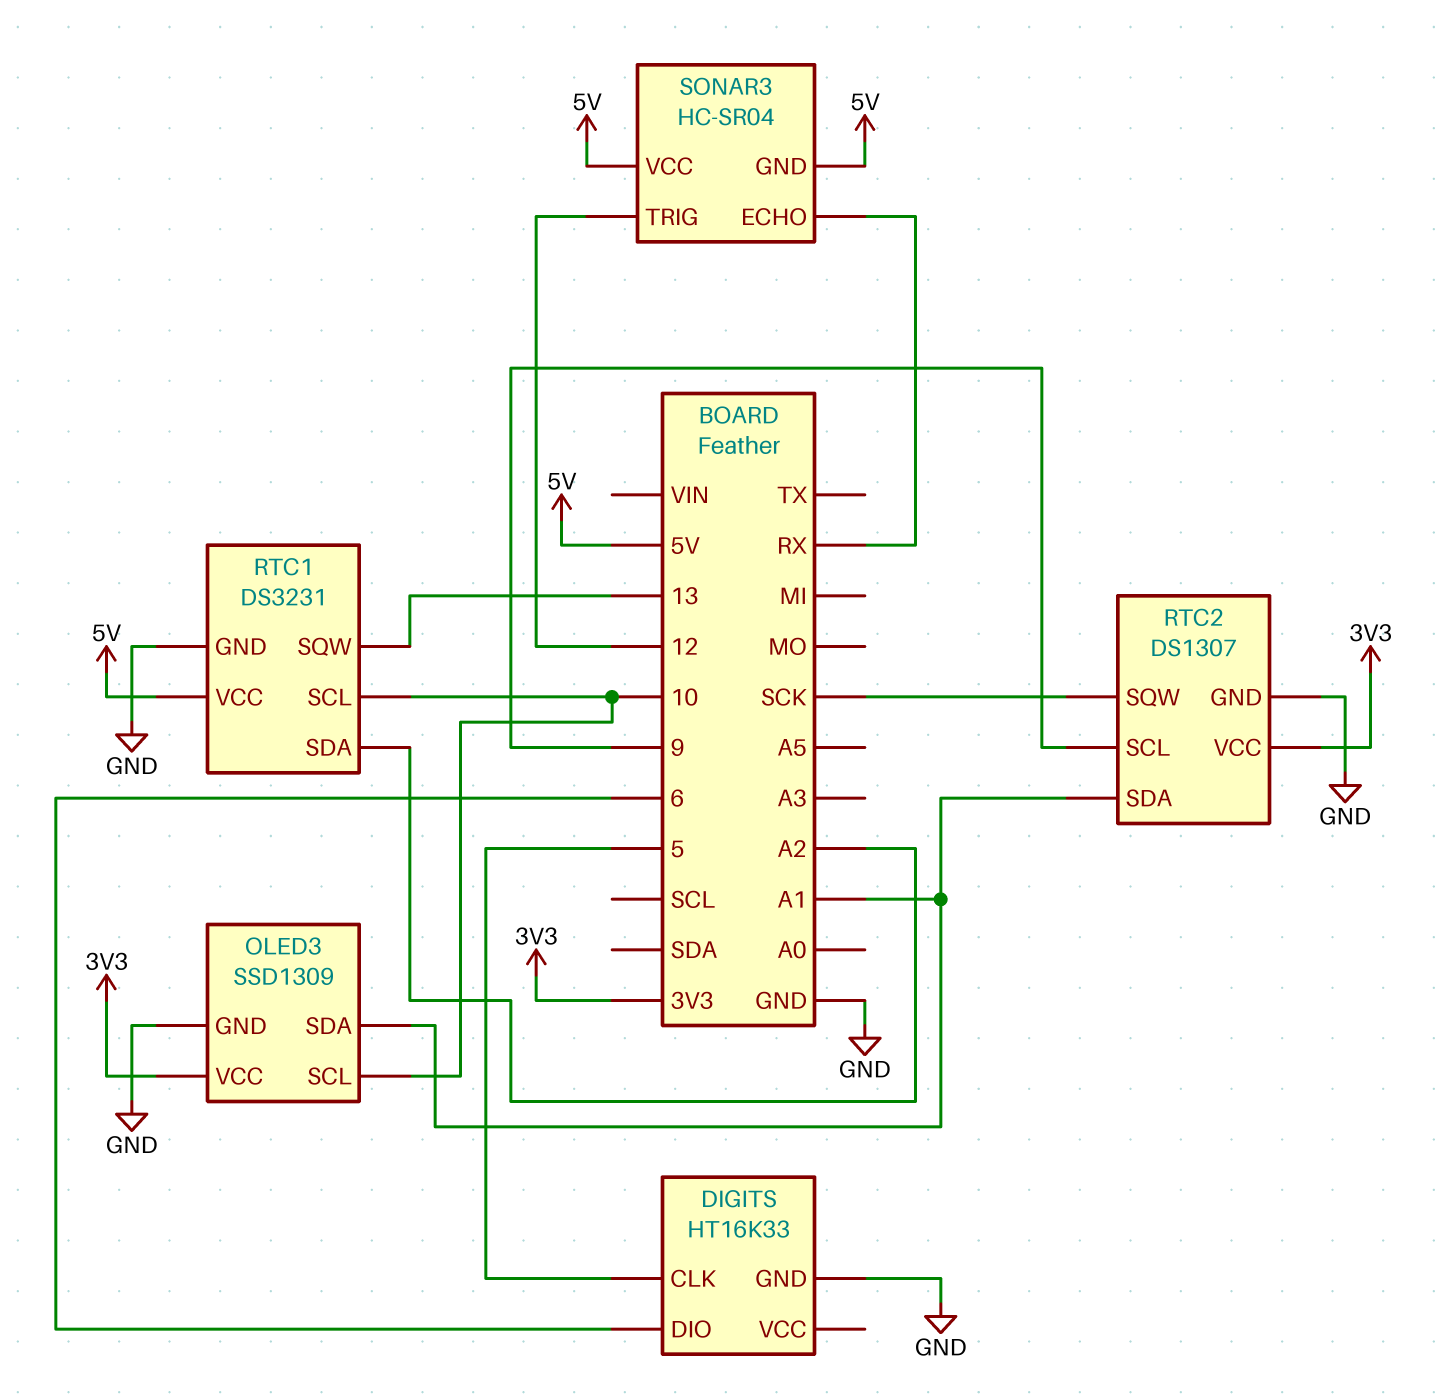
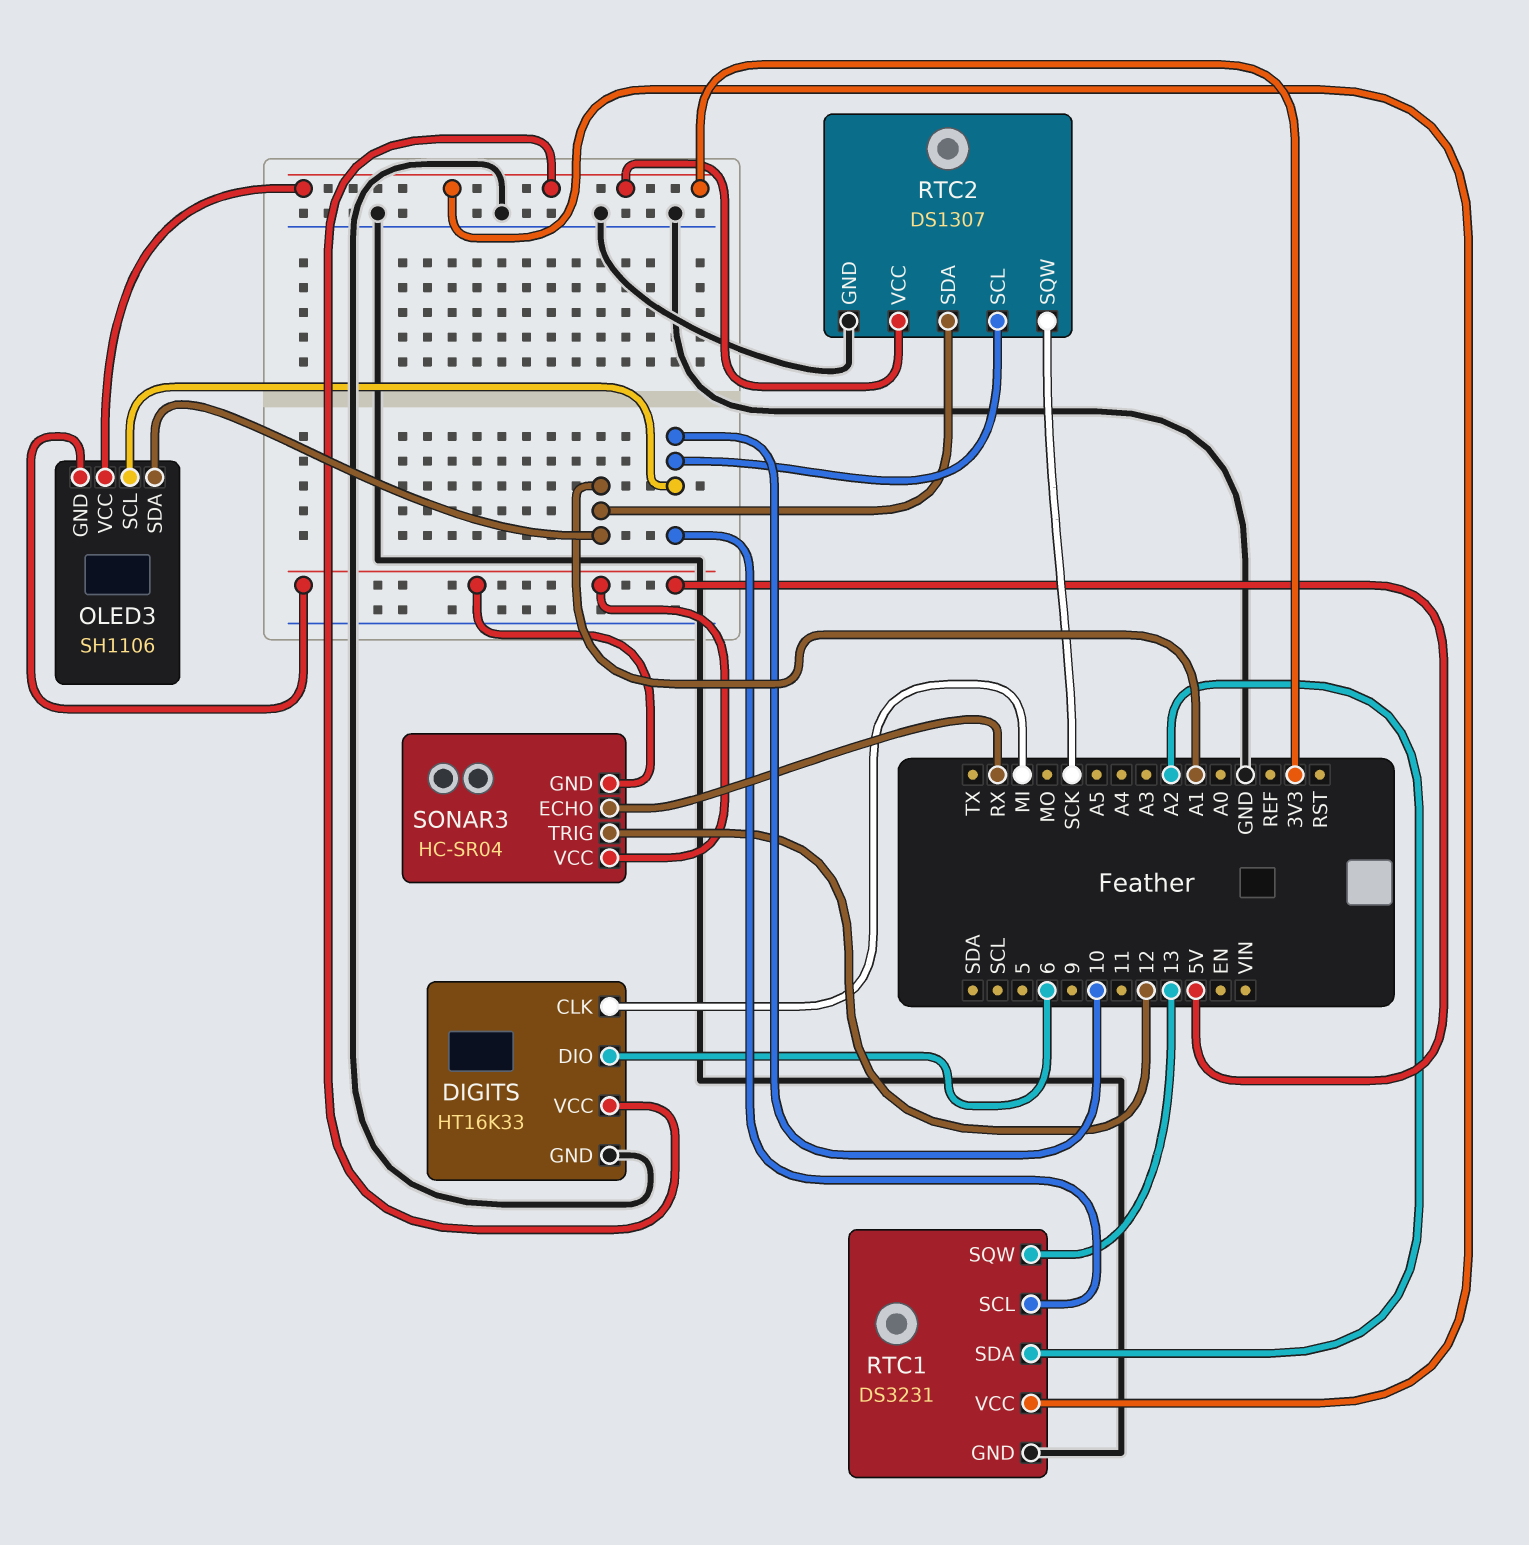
DIGITS pin CLK: 5 -> MI
DIGITS pin VCC: none -> 3V3
OLED3: SSD1309 -> SH1106
OLED3 pin GND: GND -> 5V
RTC1 pin VCC: 5V -> 3V3
RTC2 pin SCL: 9 -> 10

